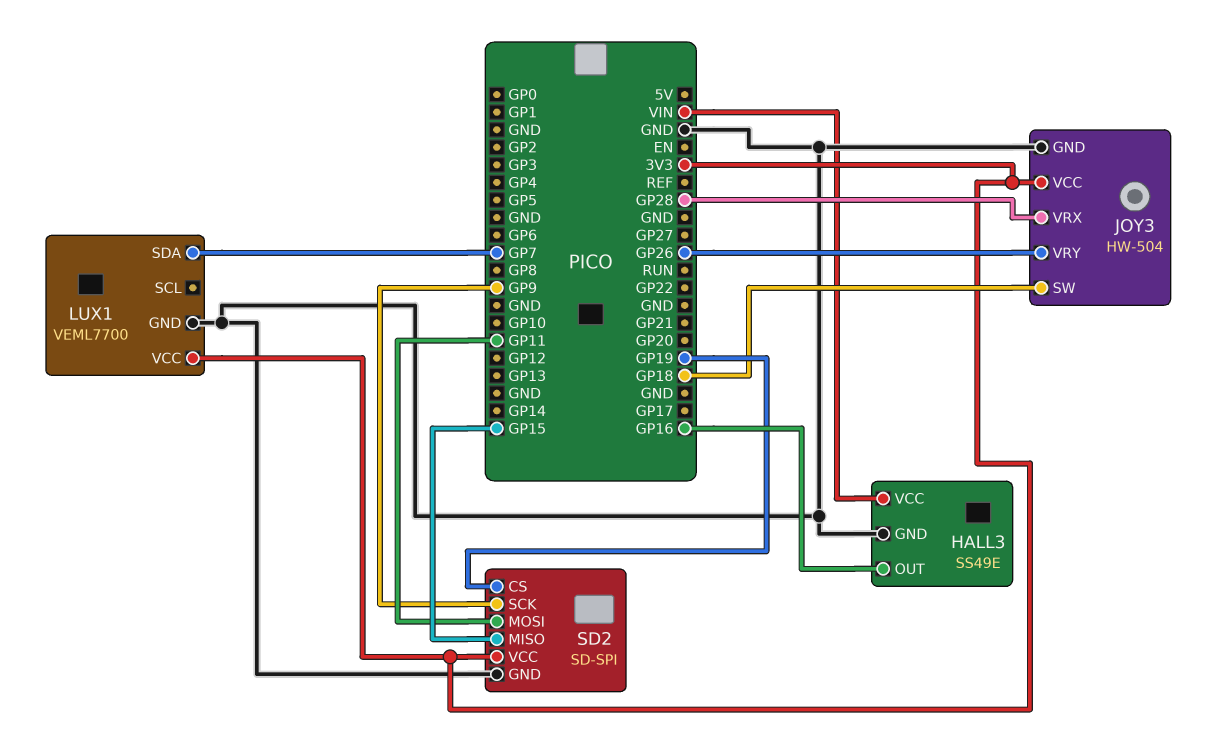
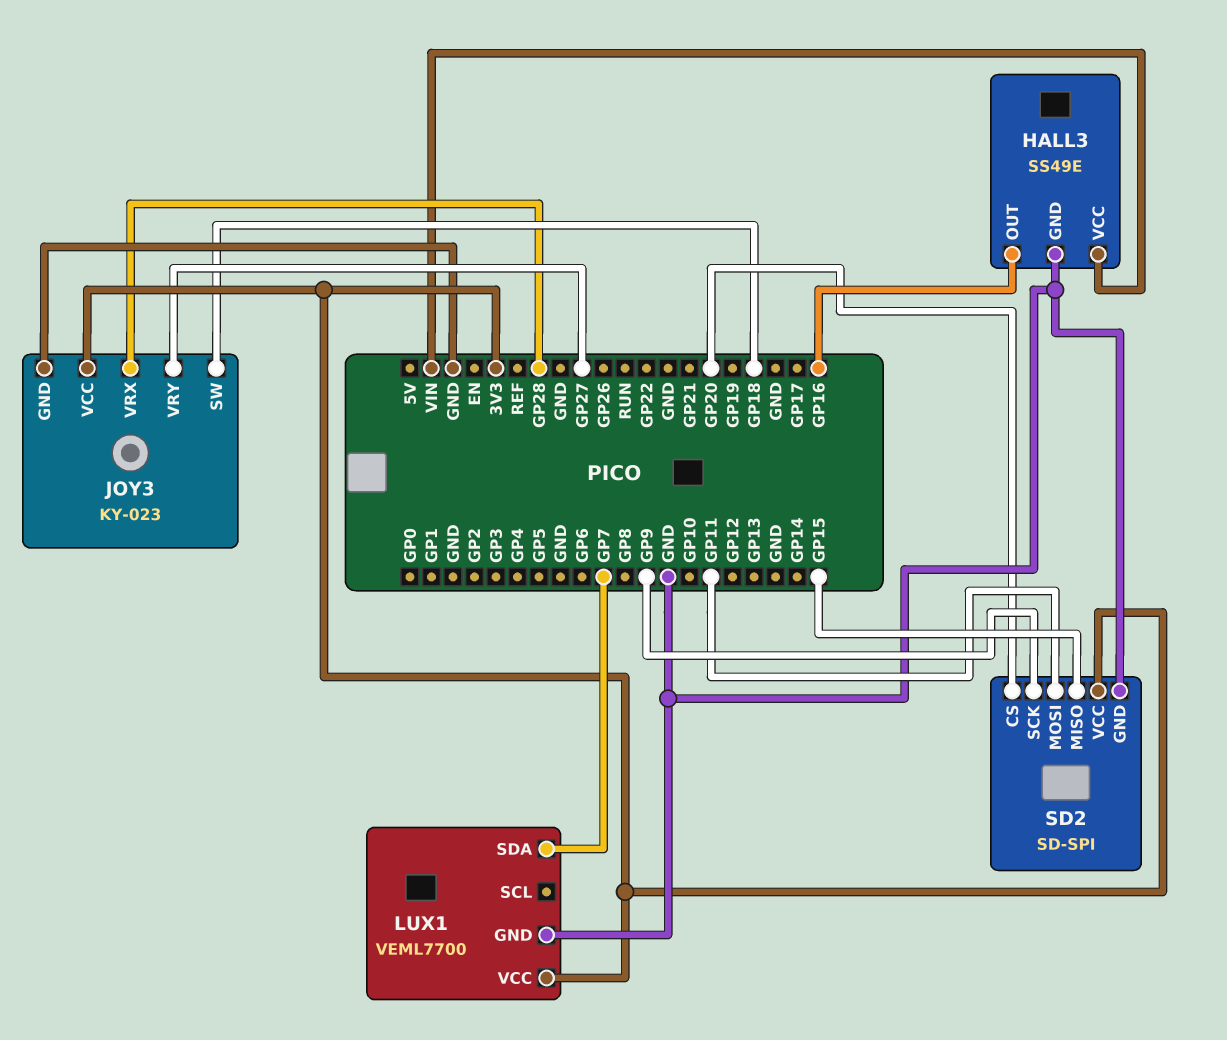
JOY3: HW-504 -> KY-023
JOY3 pin VRY: GP26 -> GP27
SD2 pin CS: GP19 -> GP20

